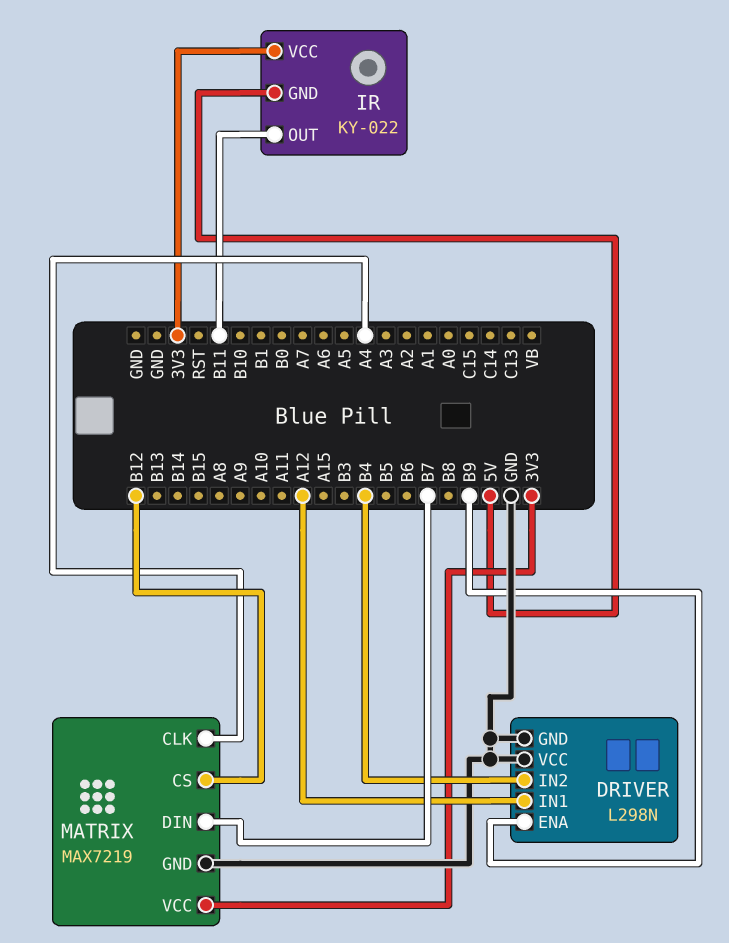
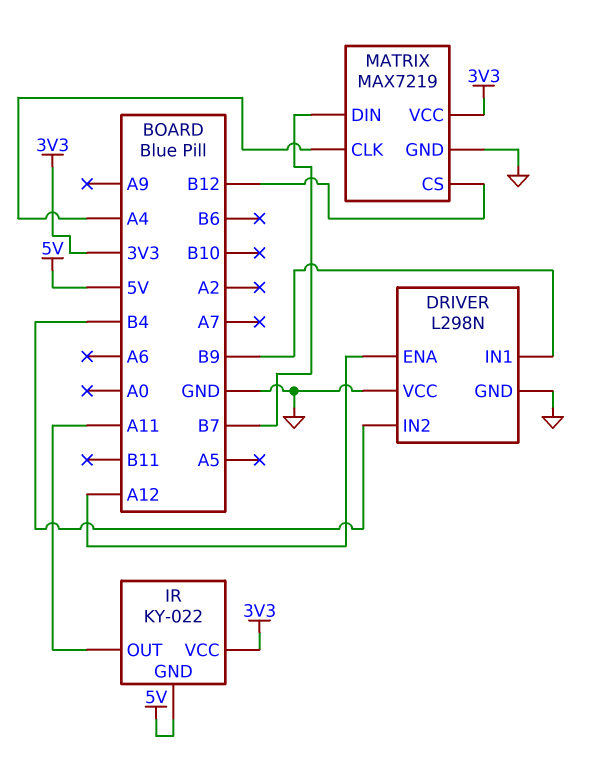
DRIVER pin ENA: B9 -> A12
DRIVER pin IN1: A12 -> B9
IR pin OUT: B11 -> A11

